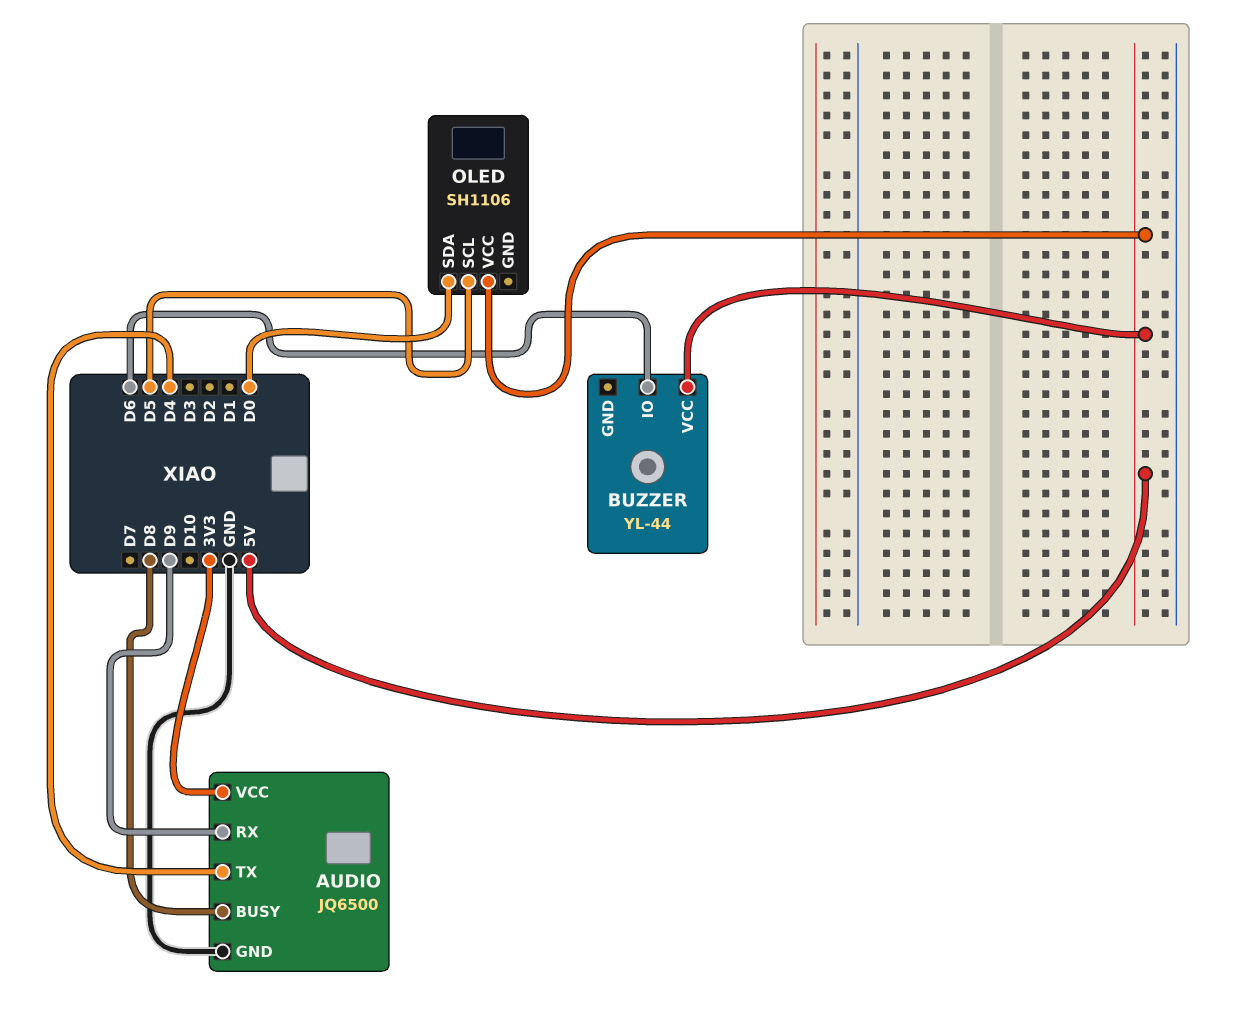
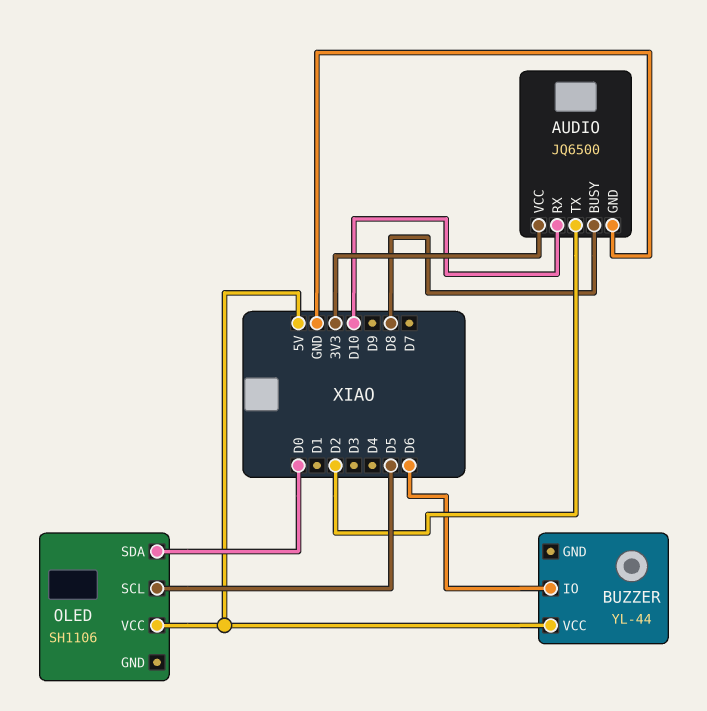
AUDIO pin RX: D9 -> D10
AUDIO pin TX: D4 -> D2

